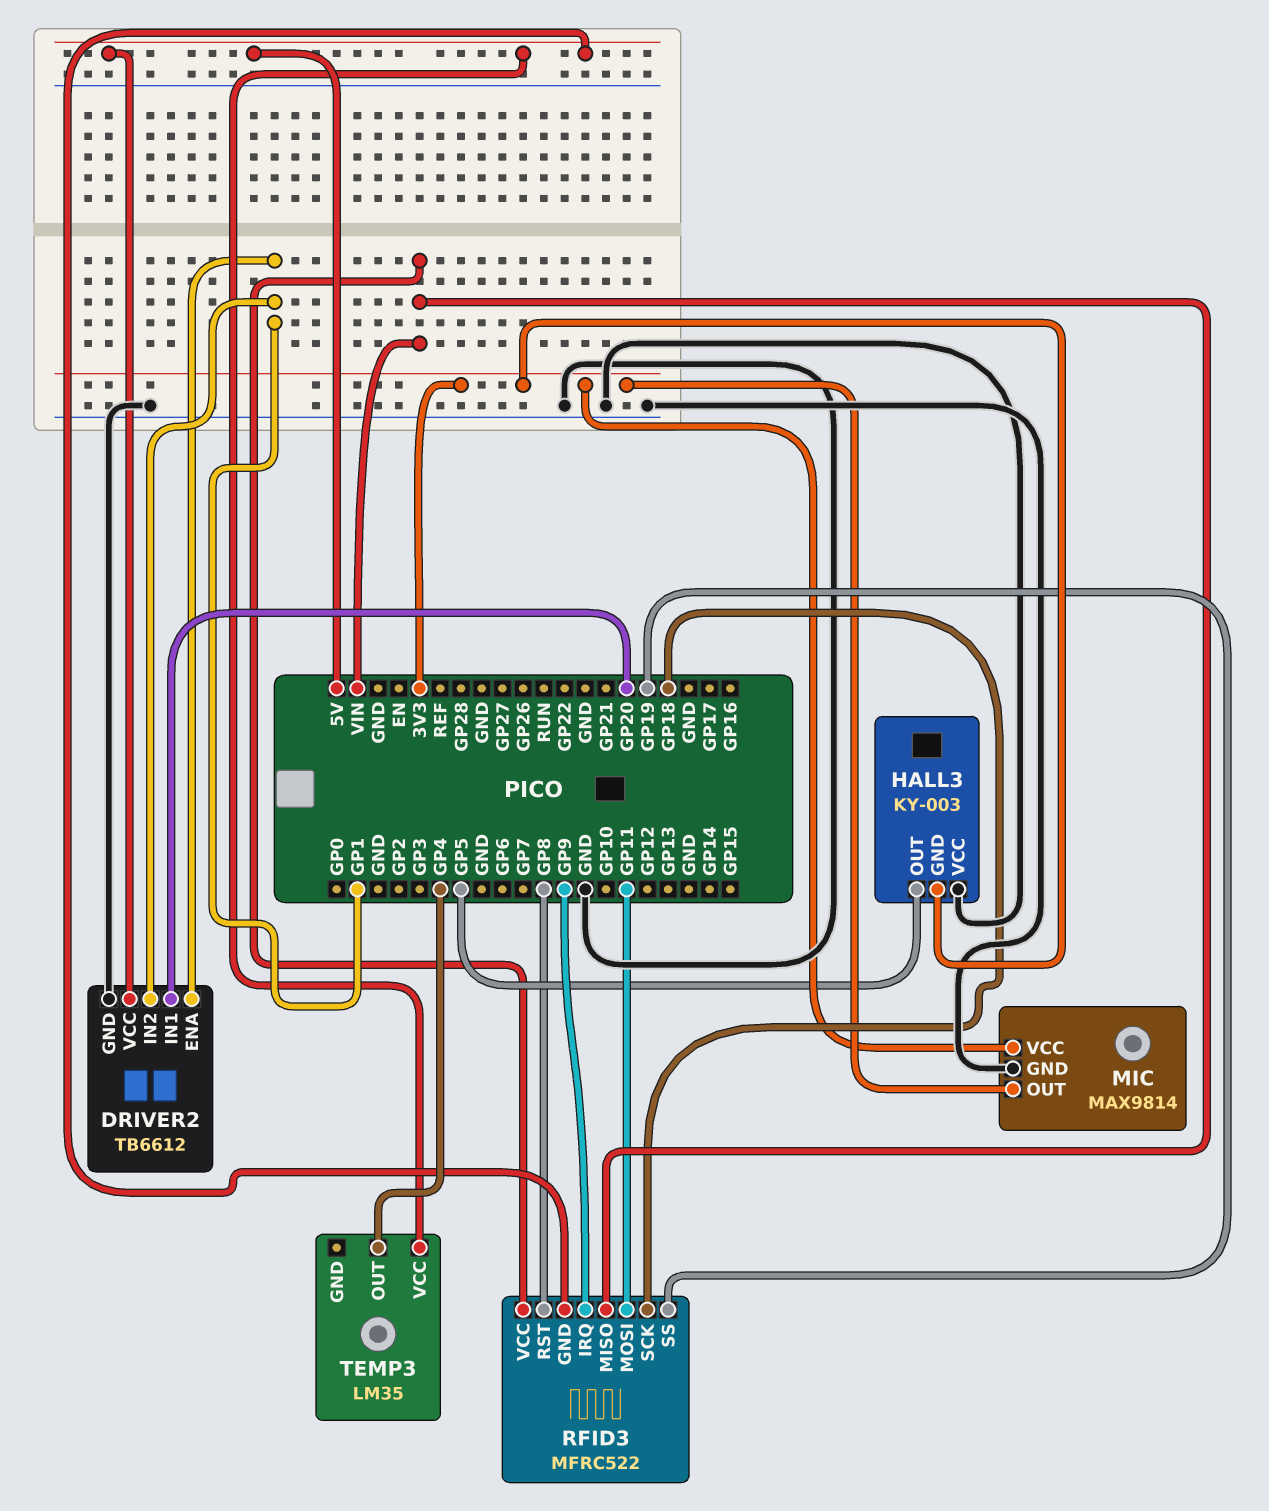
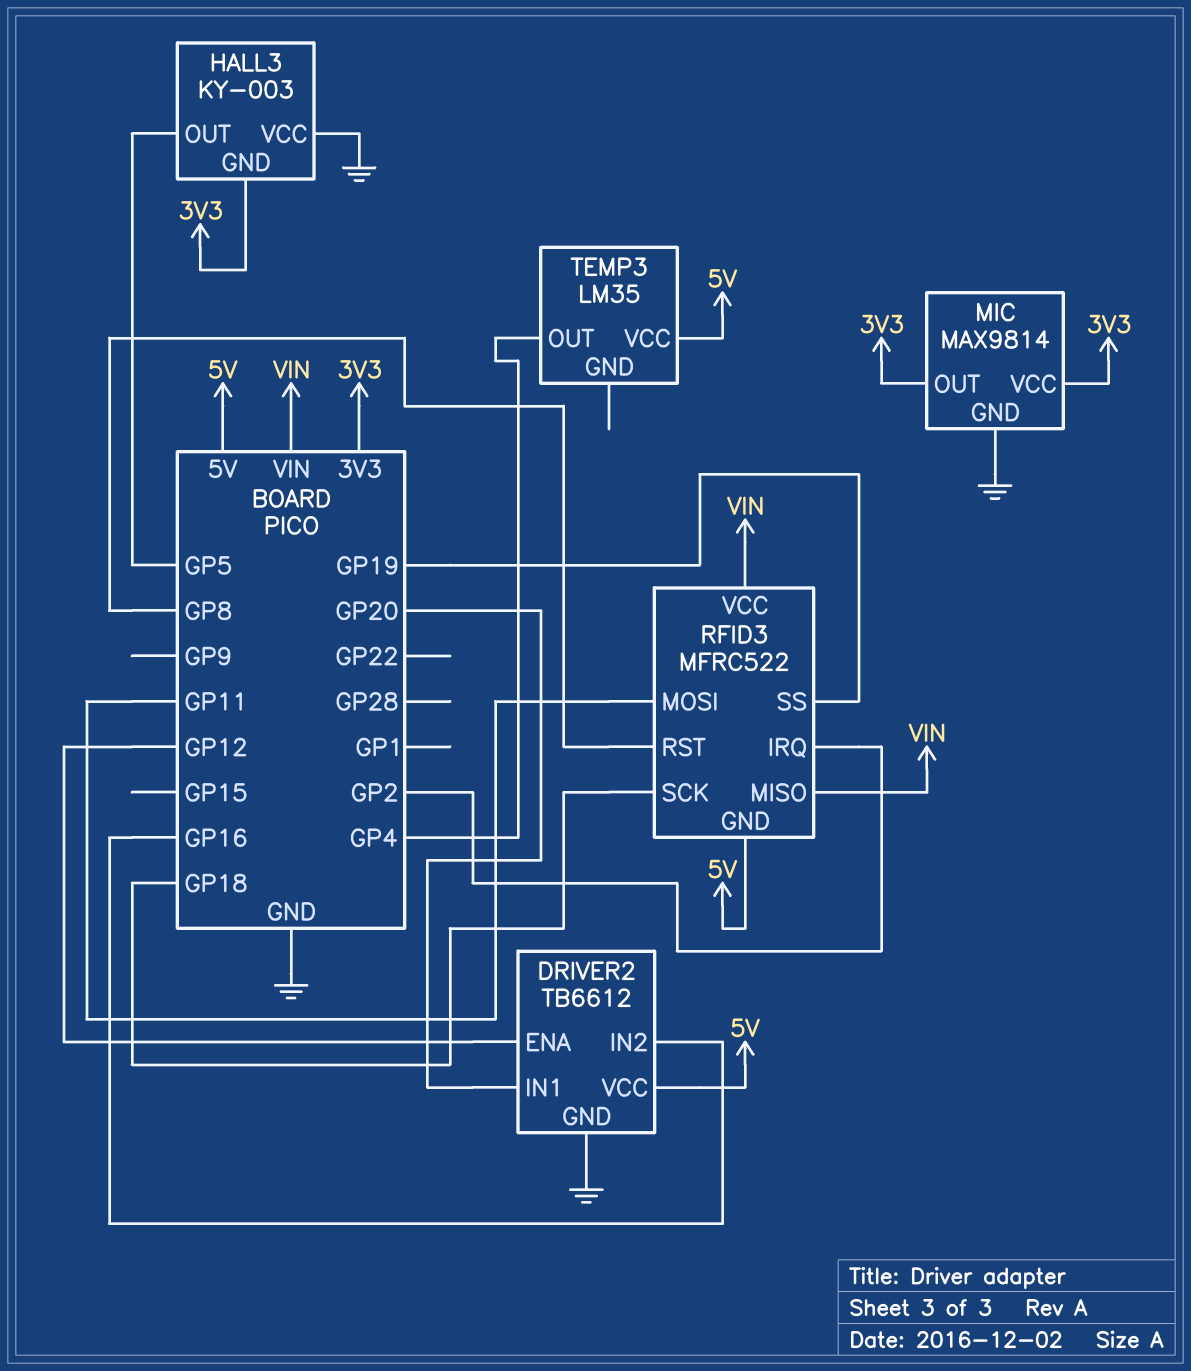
DRIVER2 pin ENA: GP1 -> GP12
DRIVER2 pin IN2: GP1 -> GP16
RFID3 pin IRQ: GP9 -> GP2

